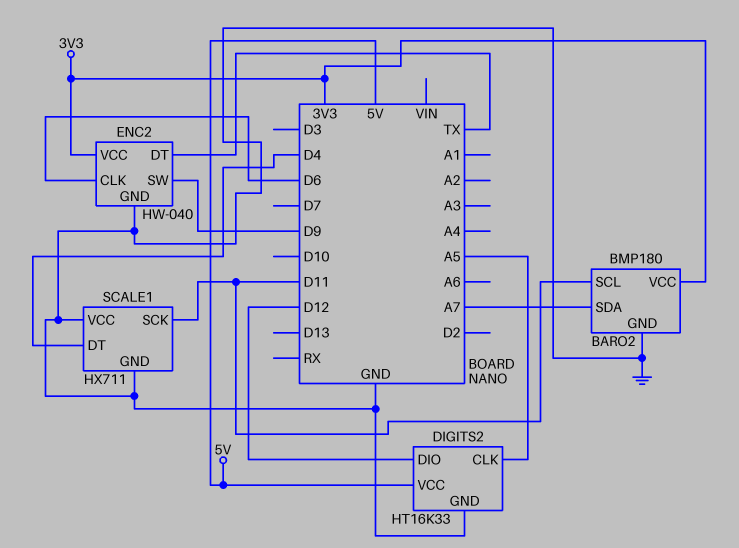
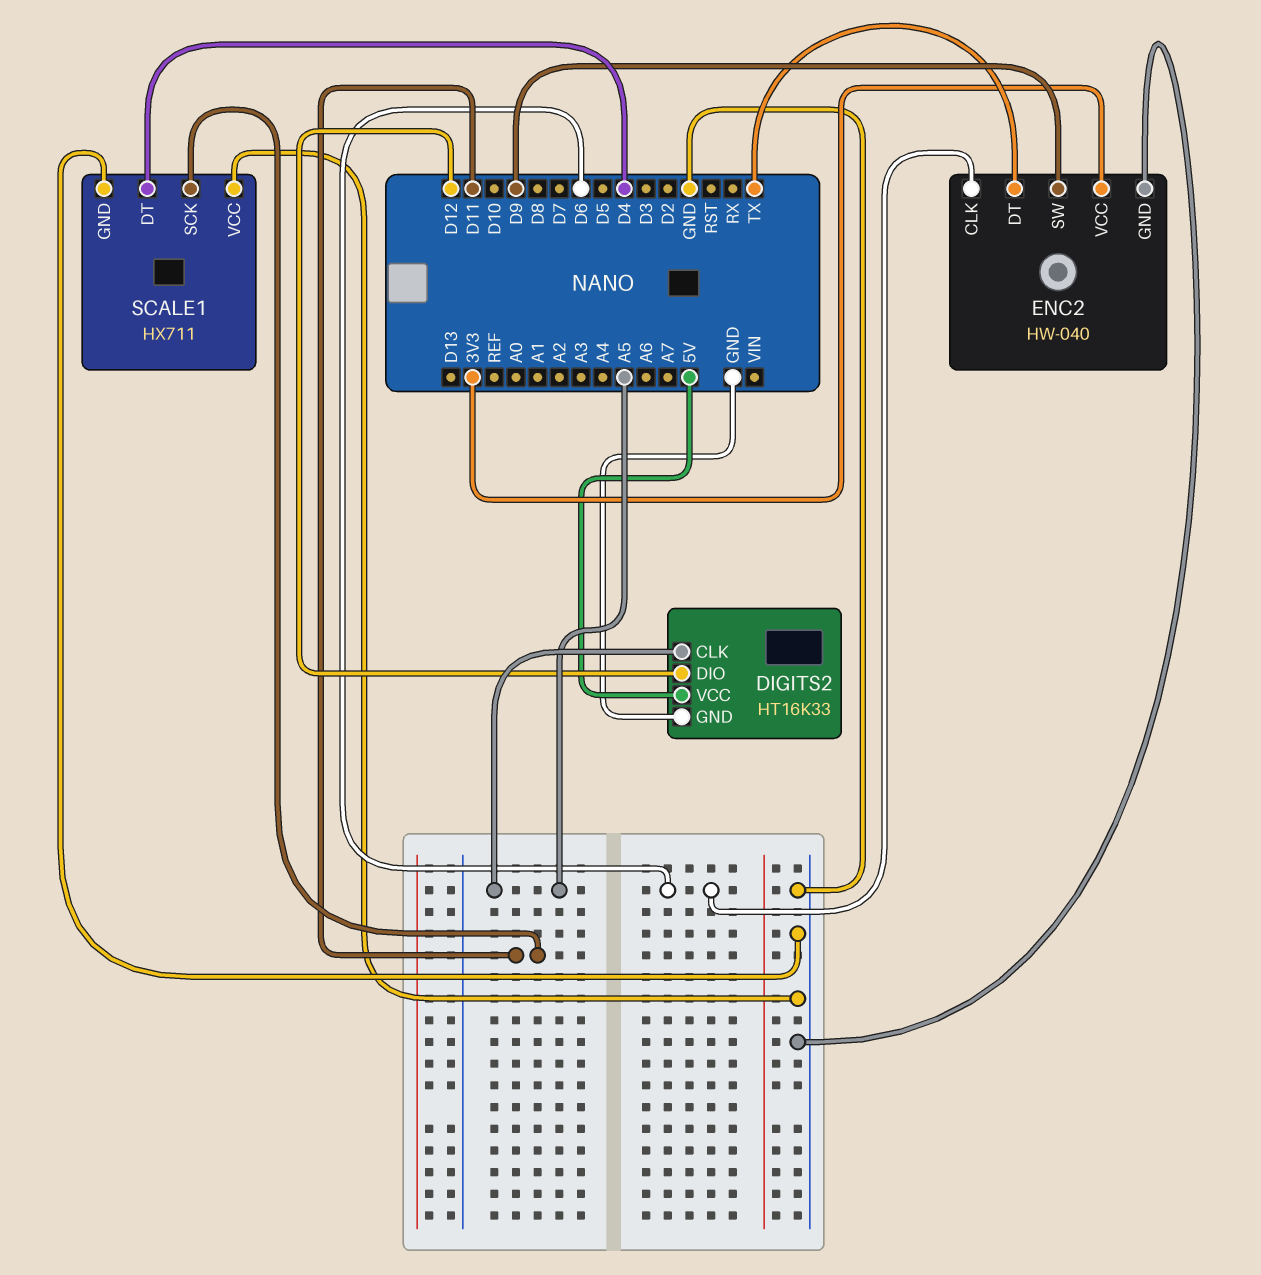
BARO2: BMP180 -> none
BARO2 pin GND: GND -> none
BARO2 pin SCL: D11 -> none
BARO2 pin SDA: A7 -> none
BARO2 pin VCC: 3V3 -> none

